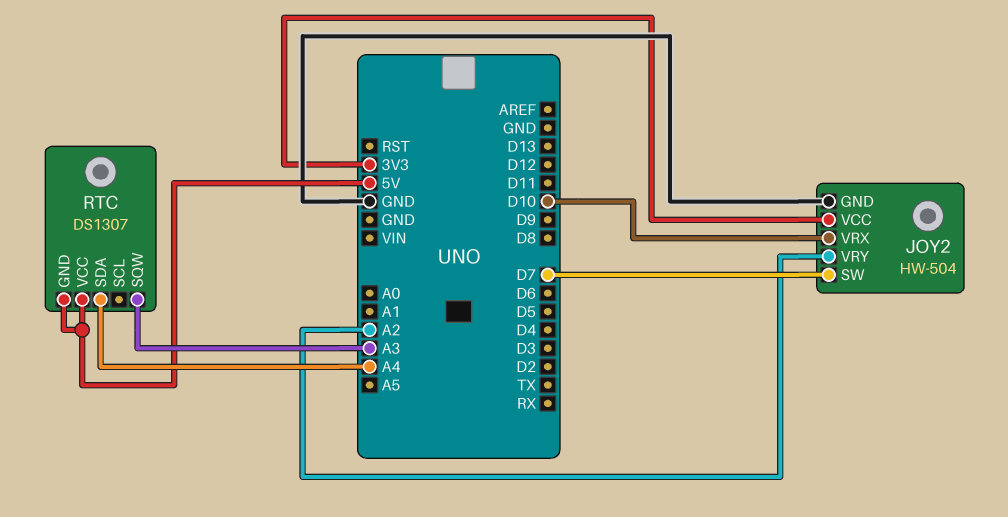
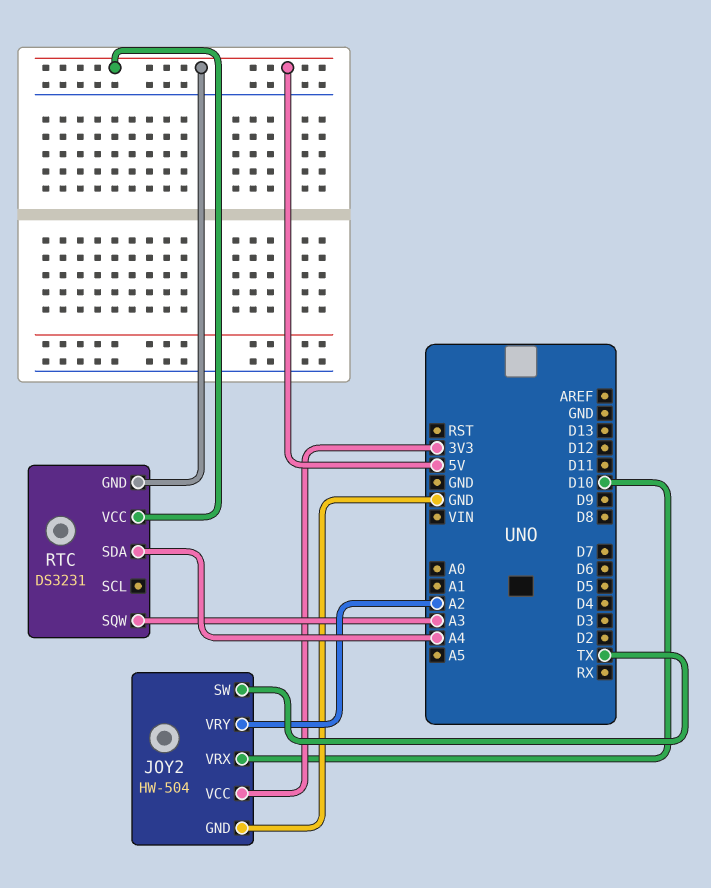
JOY2 pin SW: D7 -> TX
RTC: DS1307 -> DS3231

